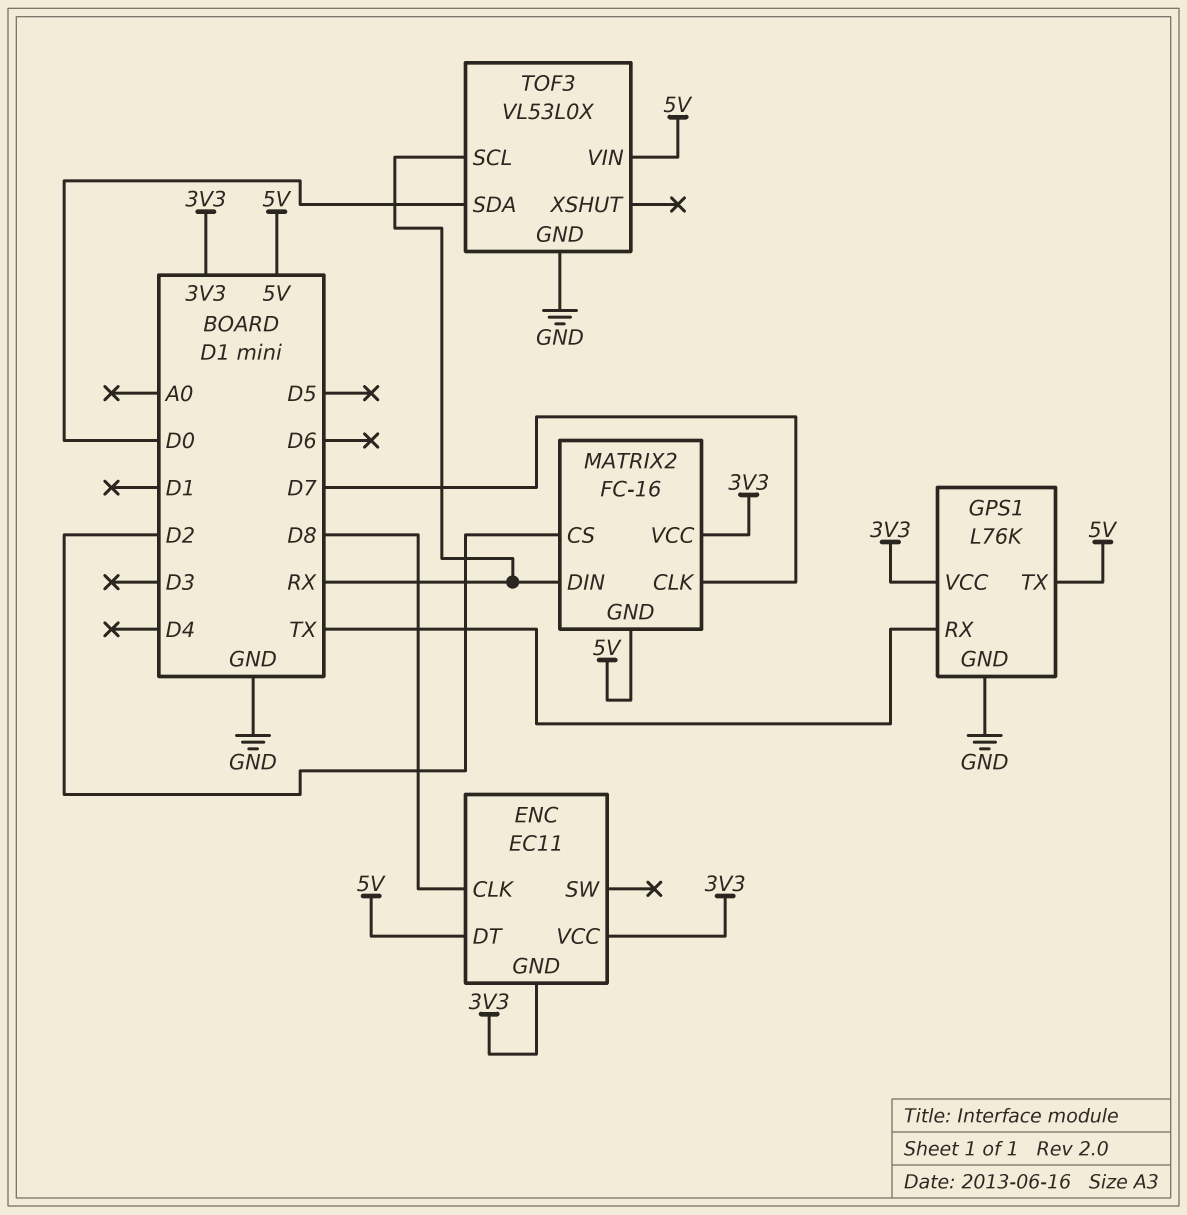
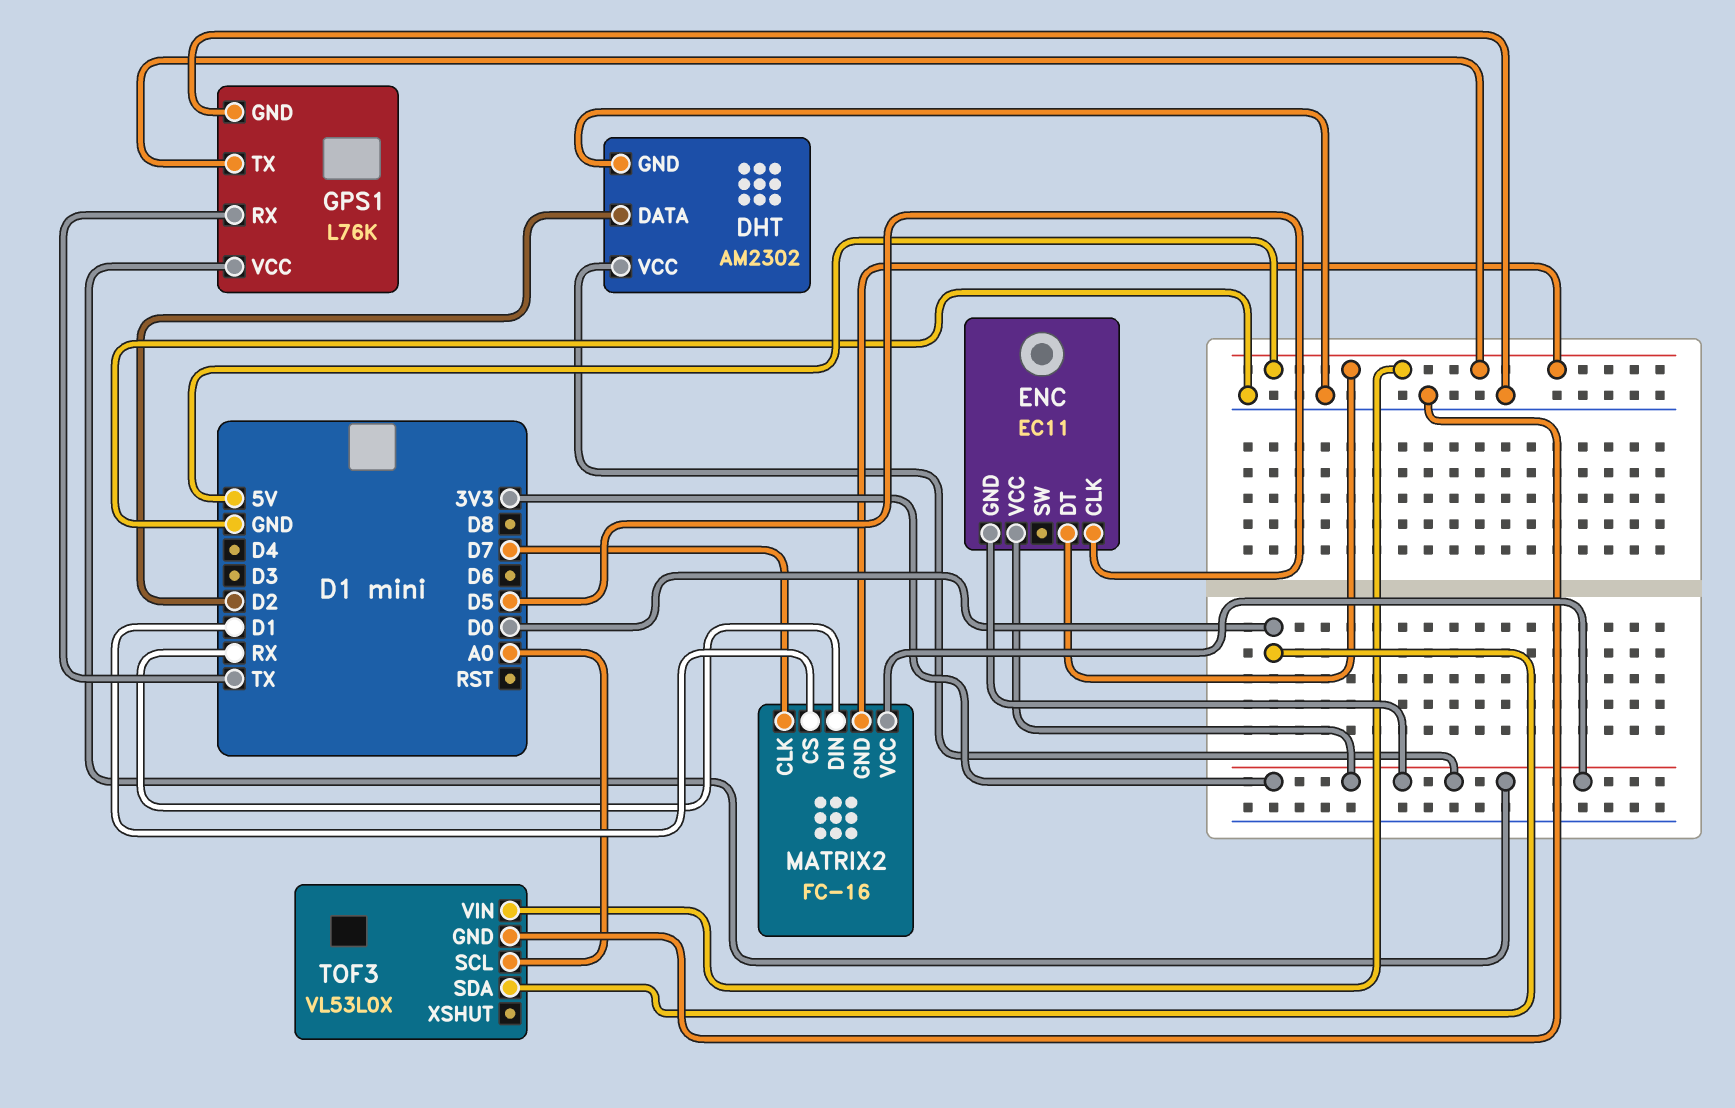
DHT: none -> AM2302
DHT pin DATA: none -> D2
DHT pin GND: none -> GND
DHT pin VCC: none -> 3V3
ENC pin CLK: D8 -> D5
MATRIX2 pin CS: D2 -> D1
TOF3 pin SCL: RX -> A0

